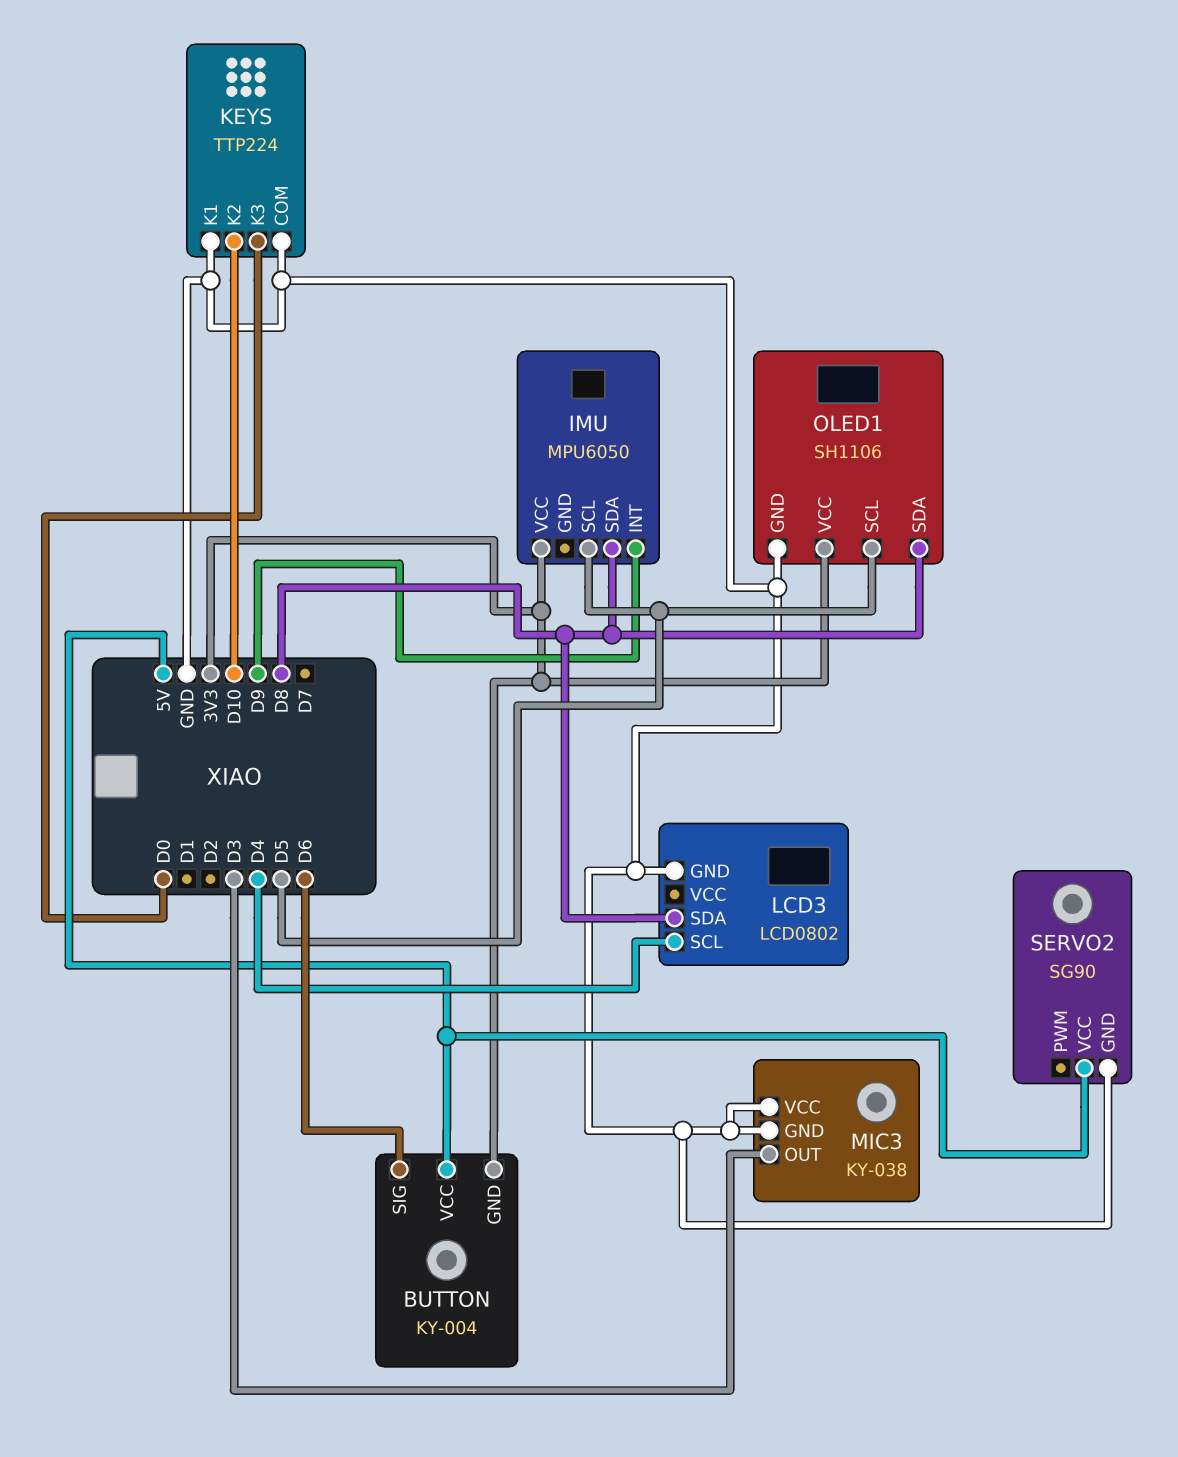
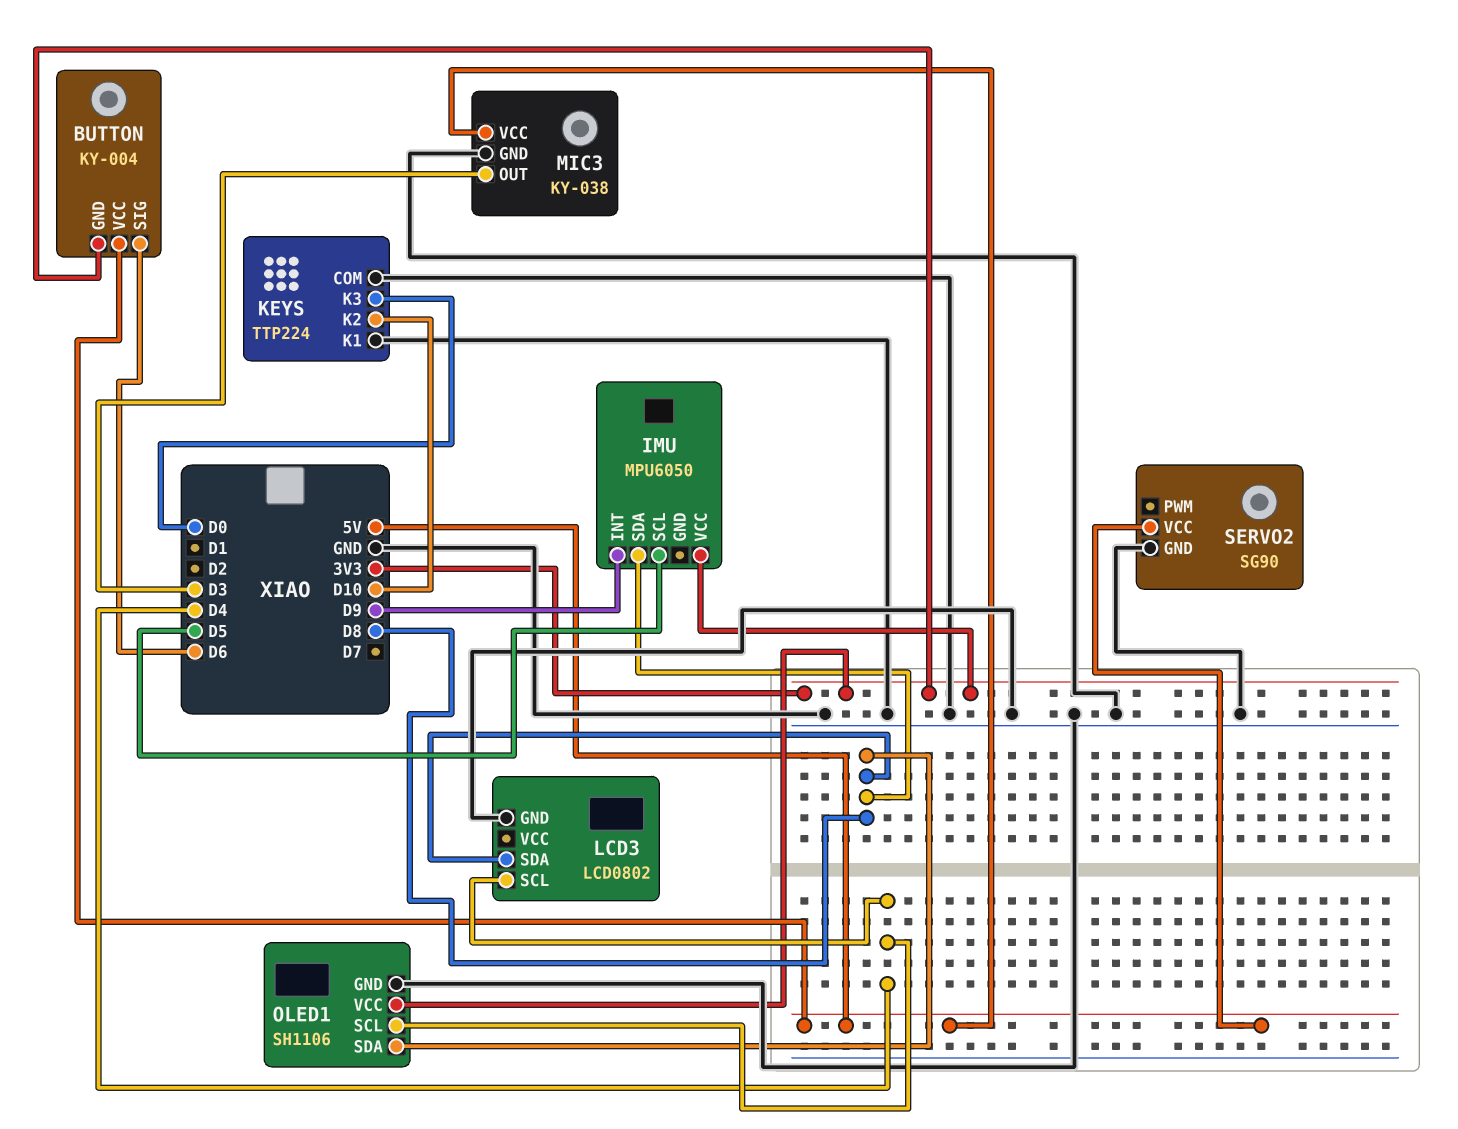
MIC3 pin VCC: GND -> 5V
OLED1 pin SCL: D5 -> D4

